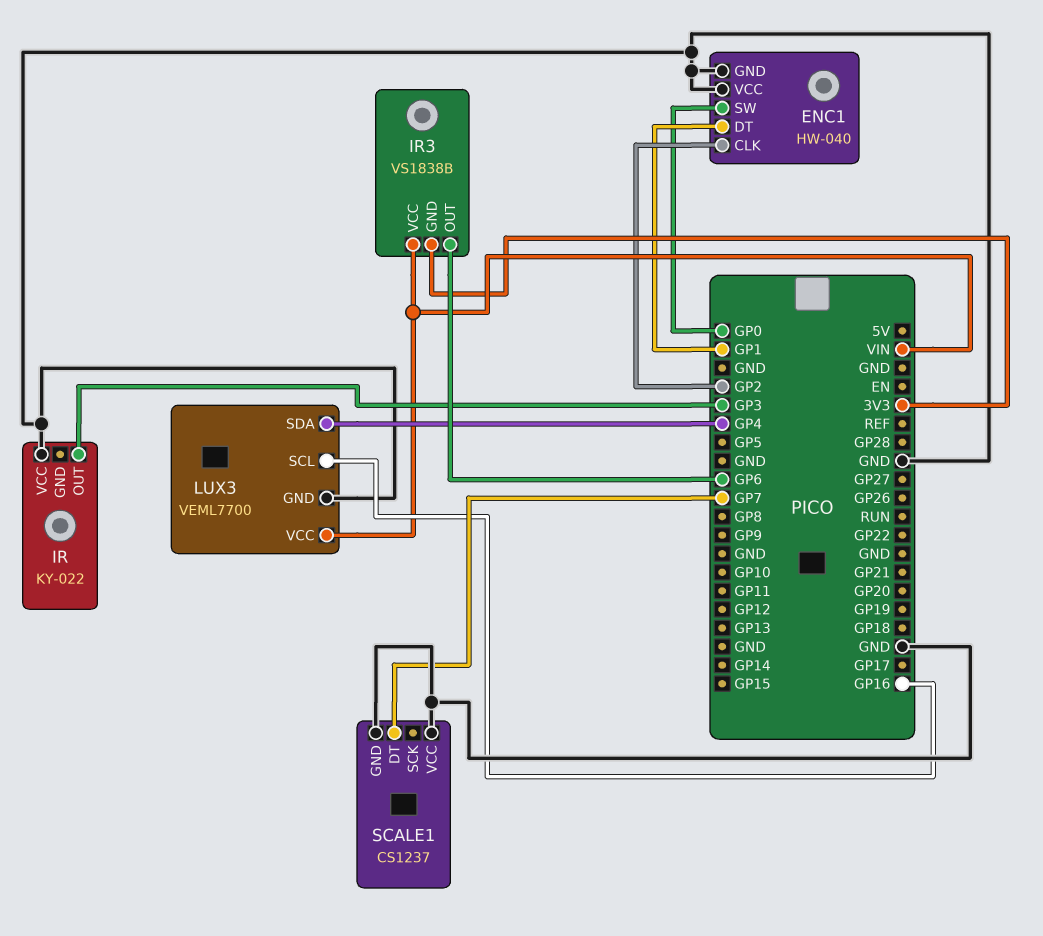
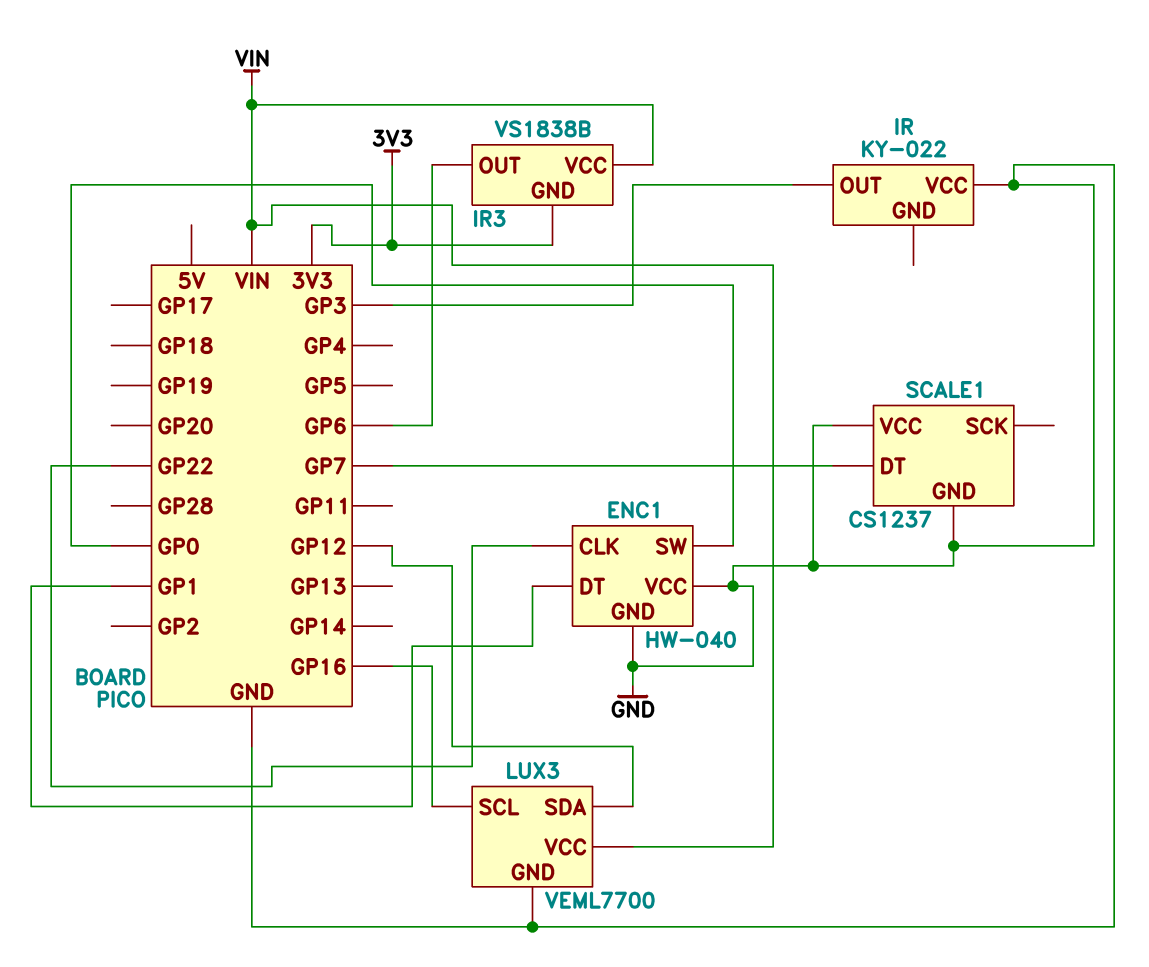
ENC1 pin CLK: GP2 -> GP22
LUX3 pin SDA: GP4 -> GP12

